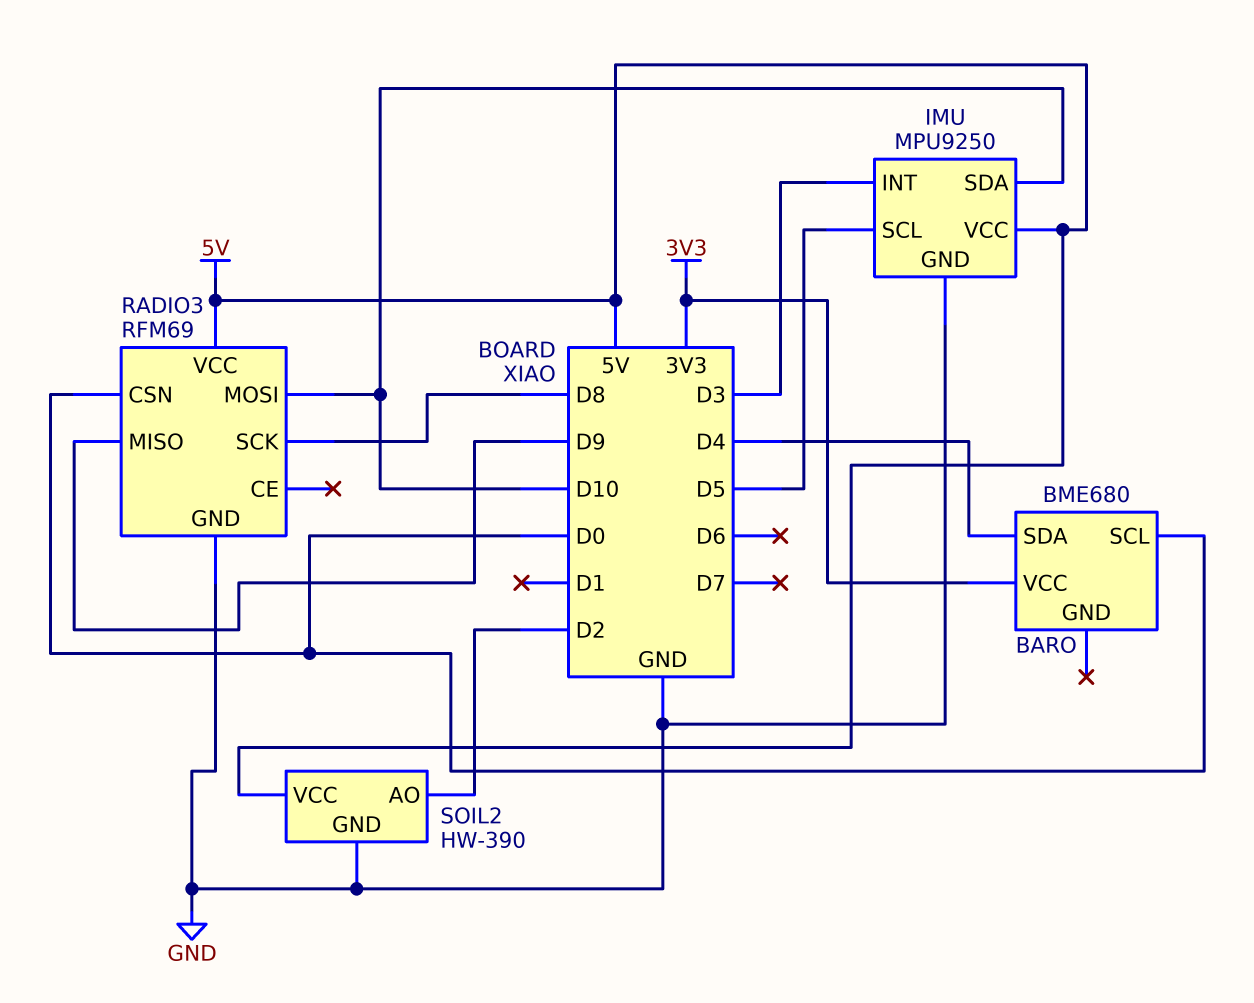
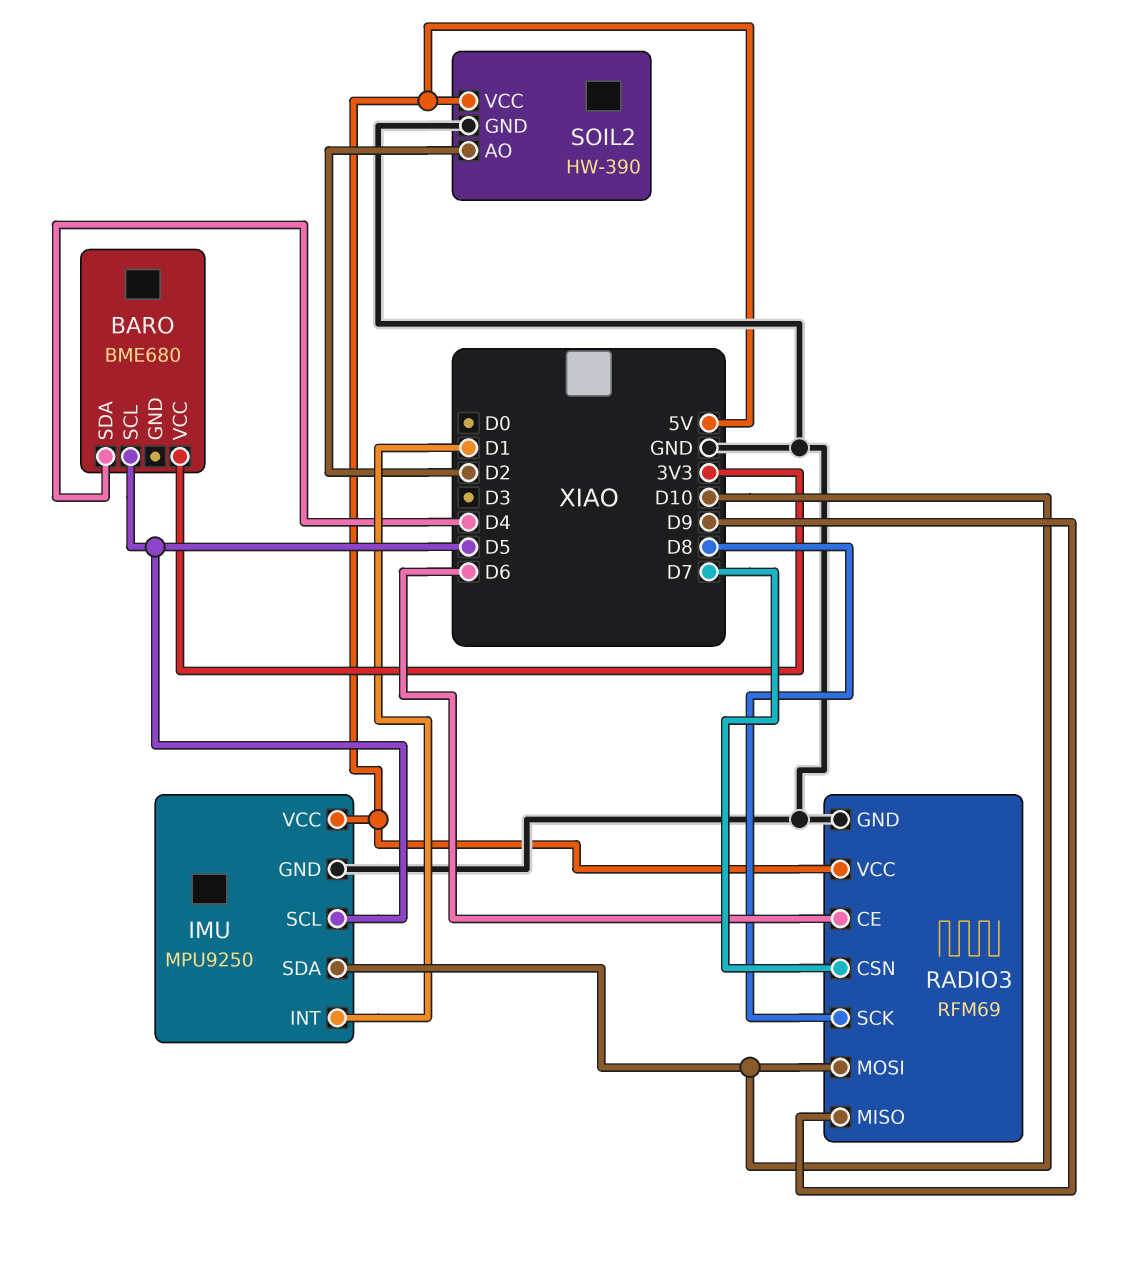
BARO pin SCL: D0 -> D5
IMU pin INT: D3 -> D1
RADIO3 pin CE: none -> D6
RADIO3 pin CSN: D0 -> D7

